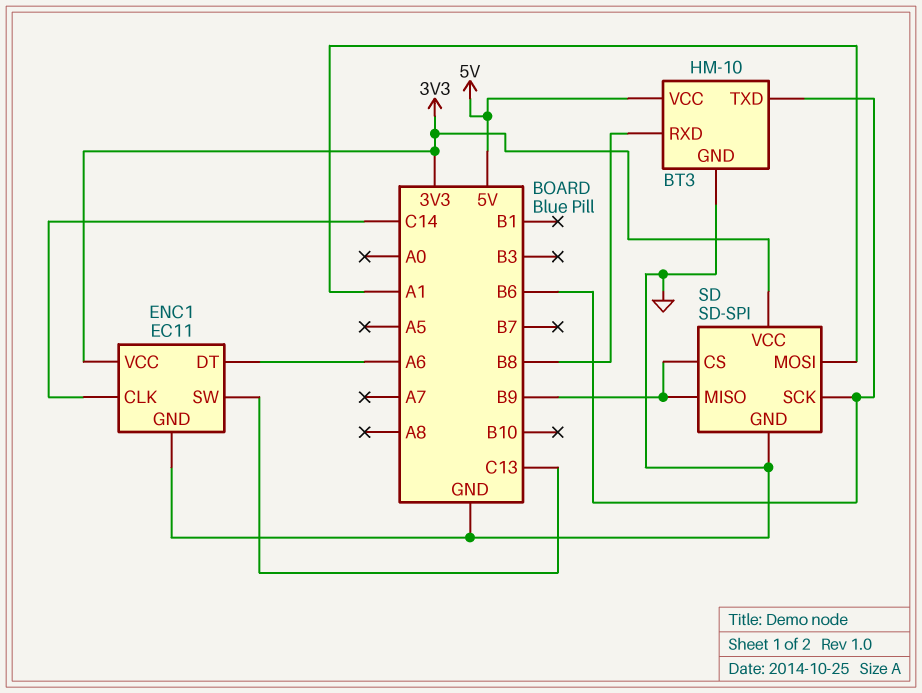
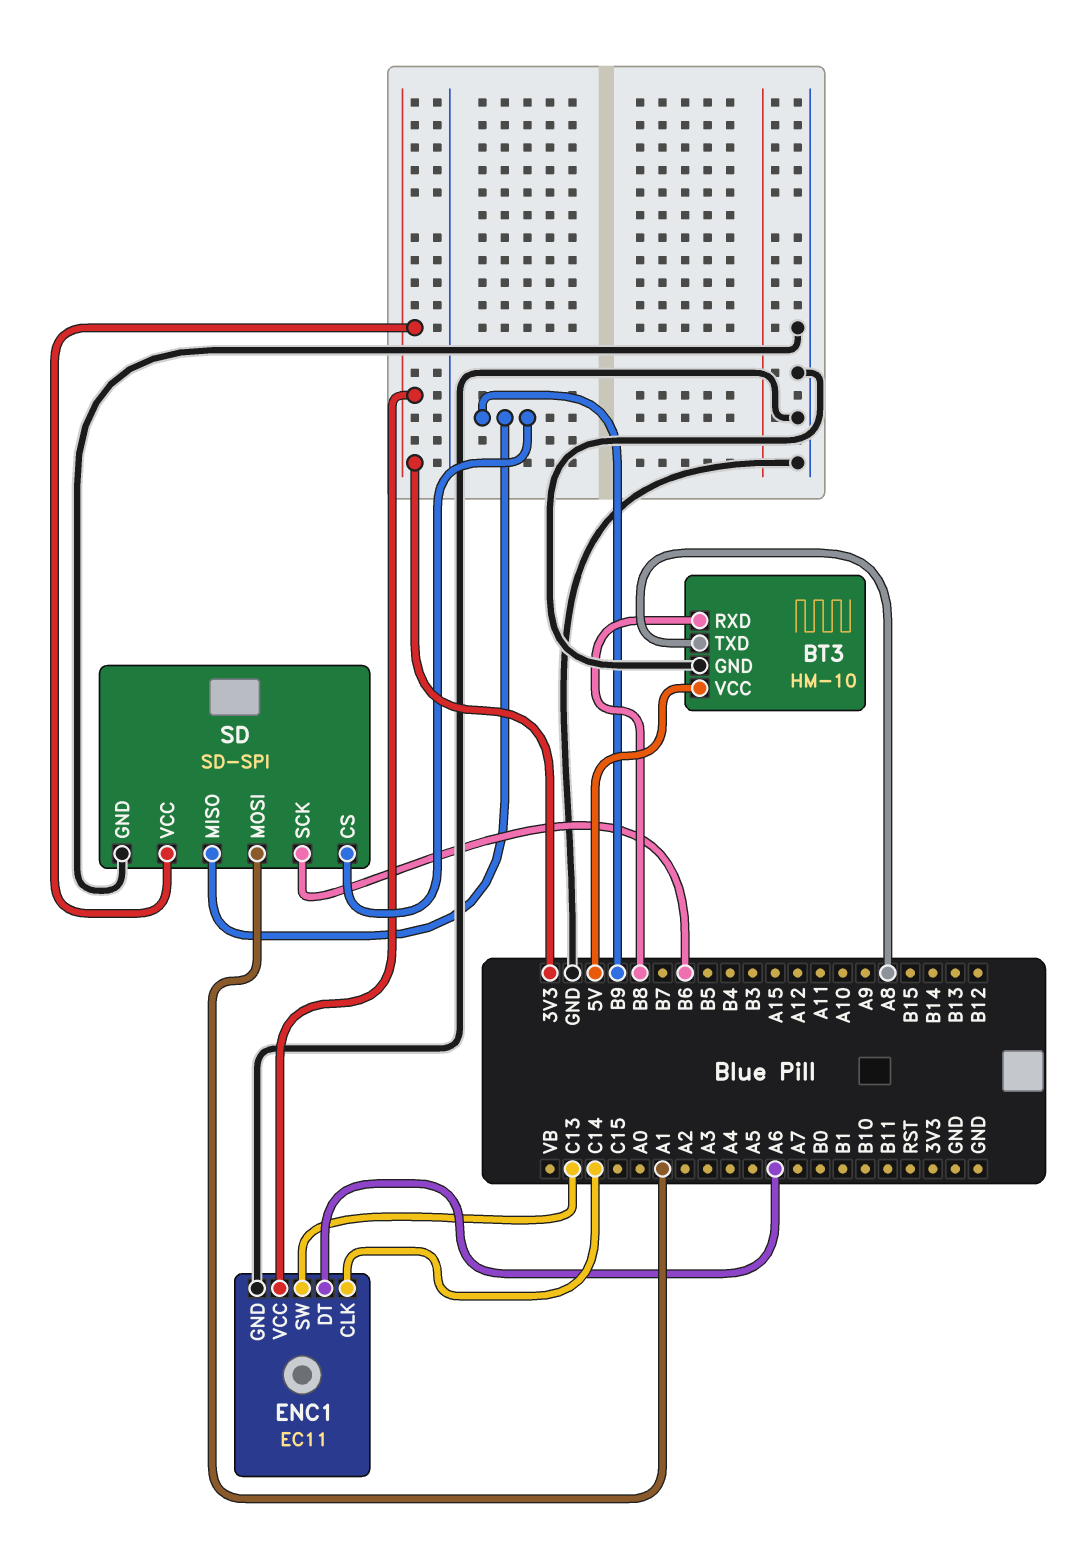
BT3 pin TXD: B6 -> A8

